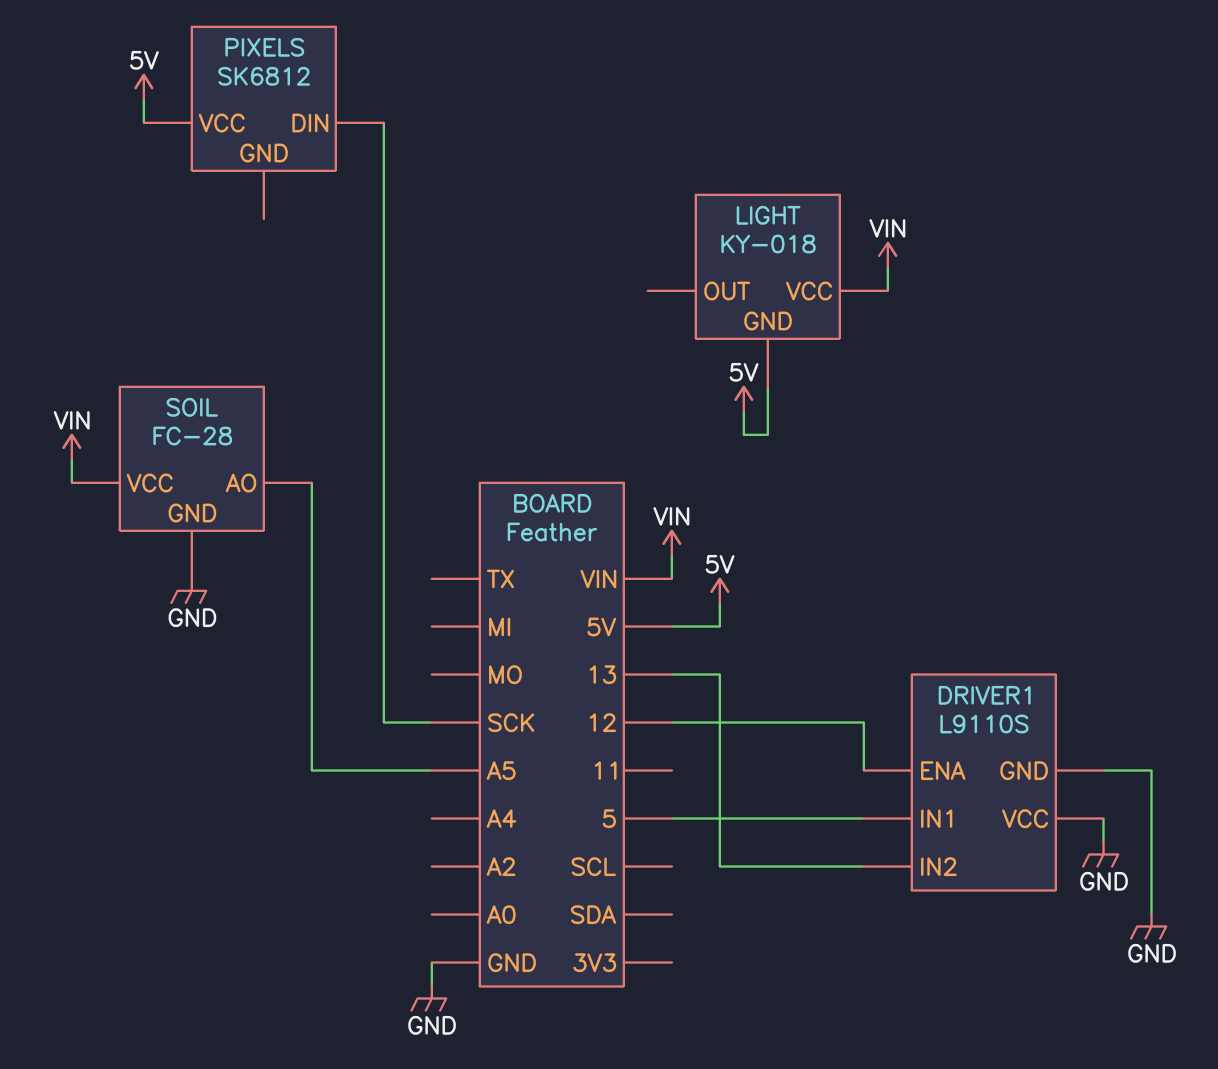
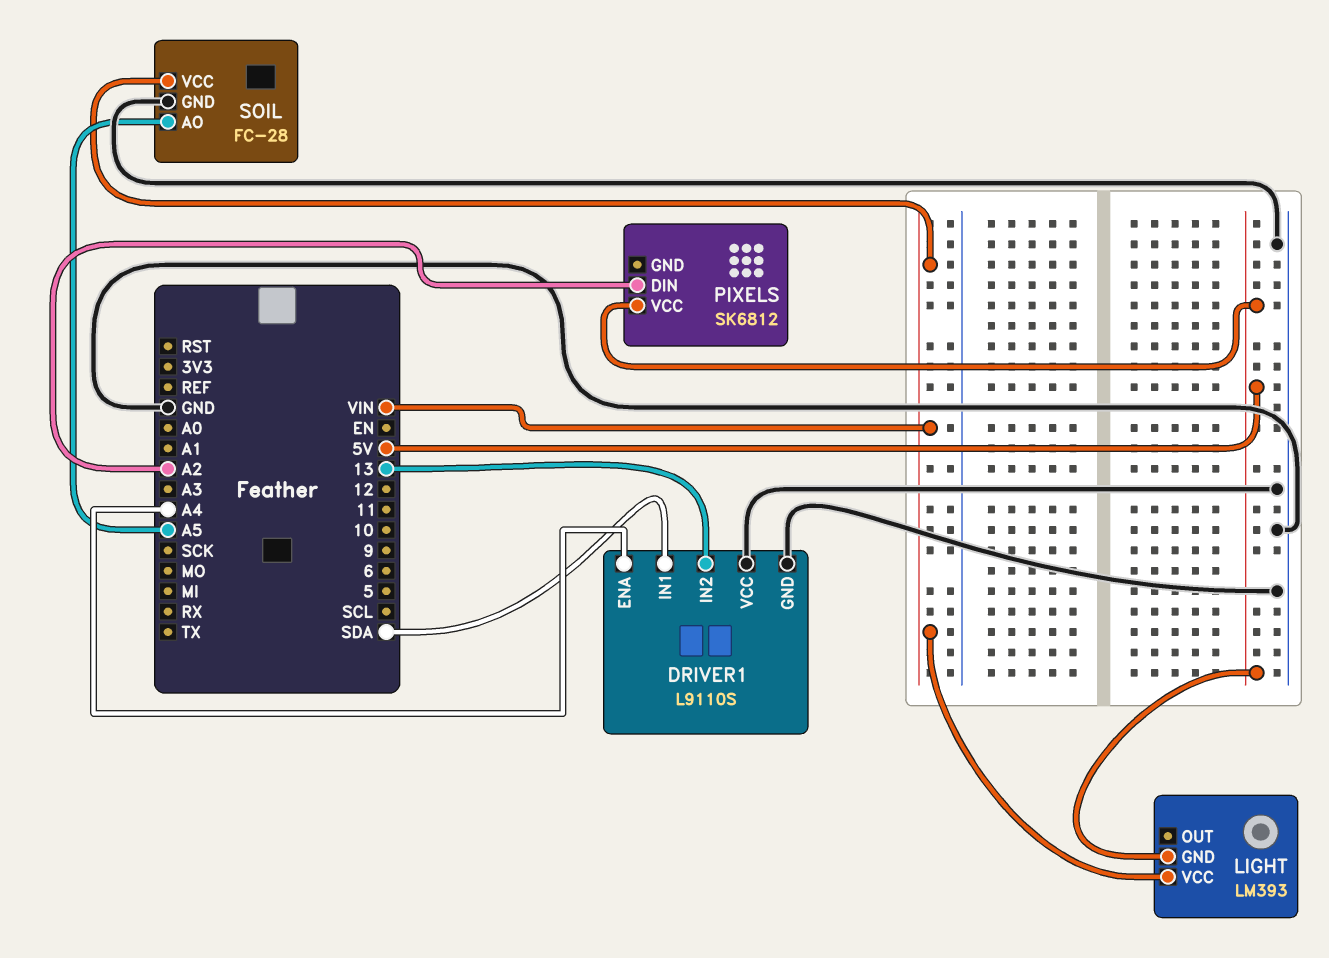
DRIVER1 pin ENA: 12 -> A4
DRIVER1 pin IN1: 5 -> SDA
LIGHT: KY-018 -> LM393
PIXELS pin DIN: SCK -> A2

